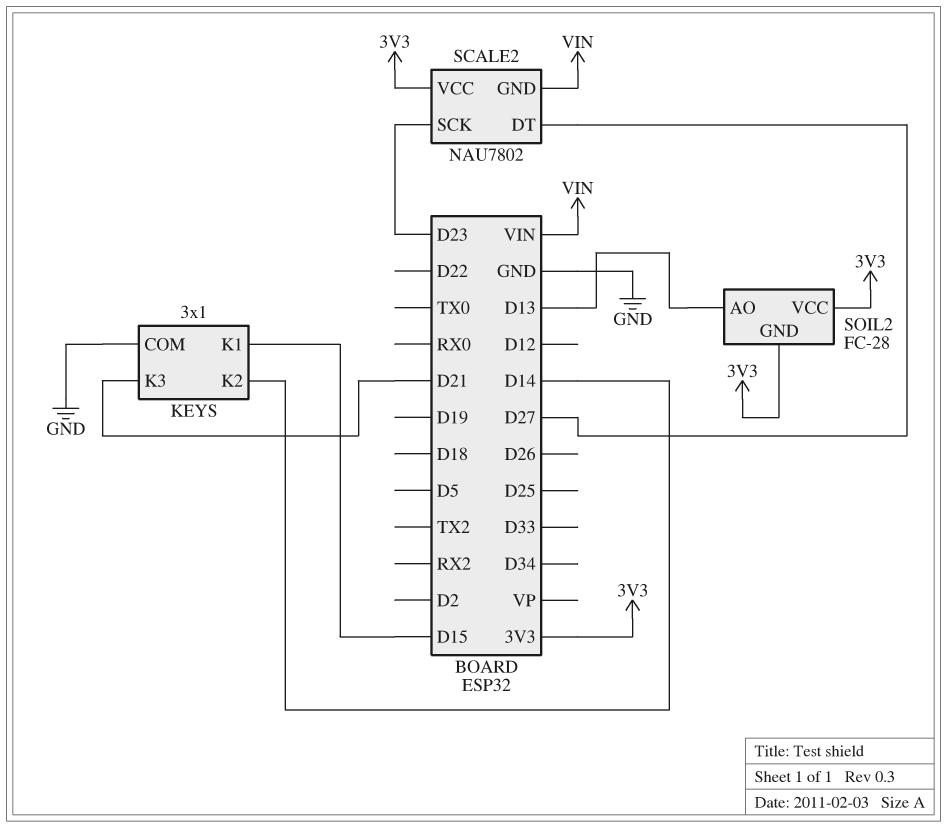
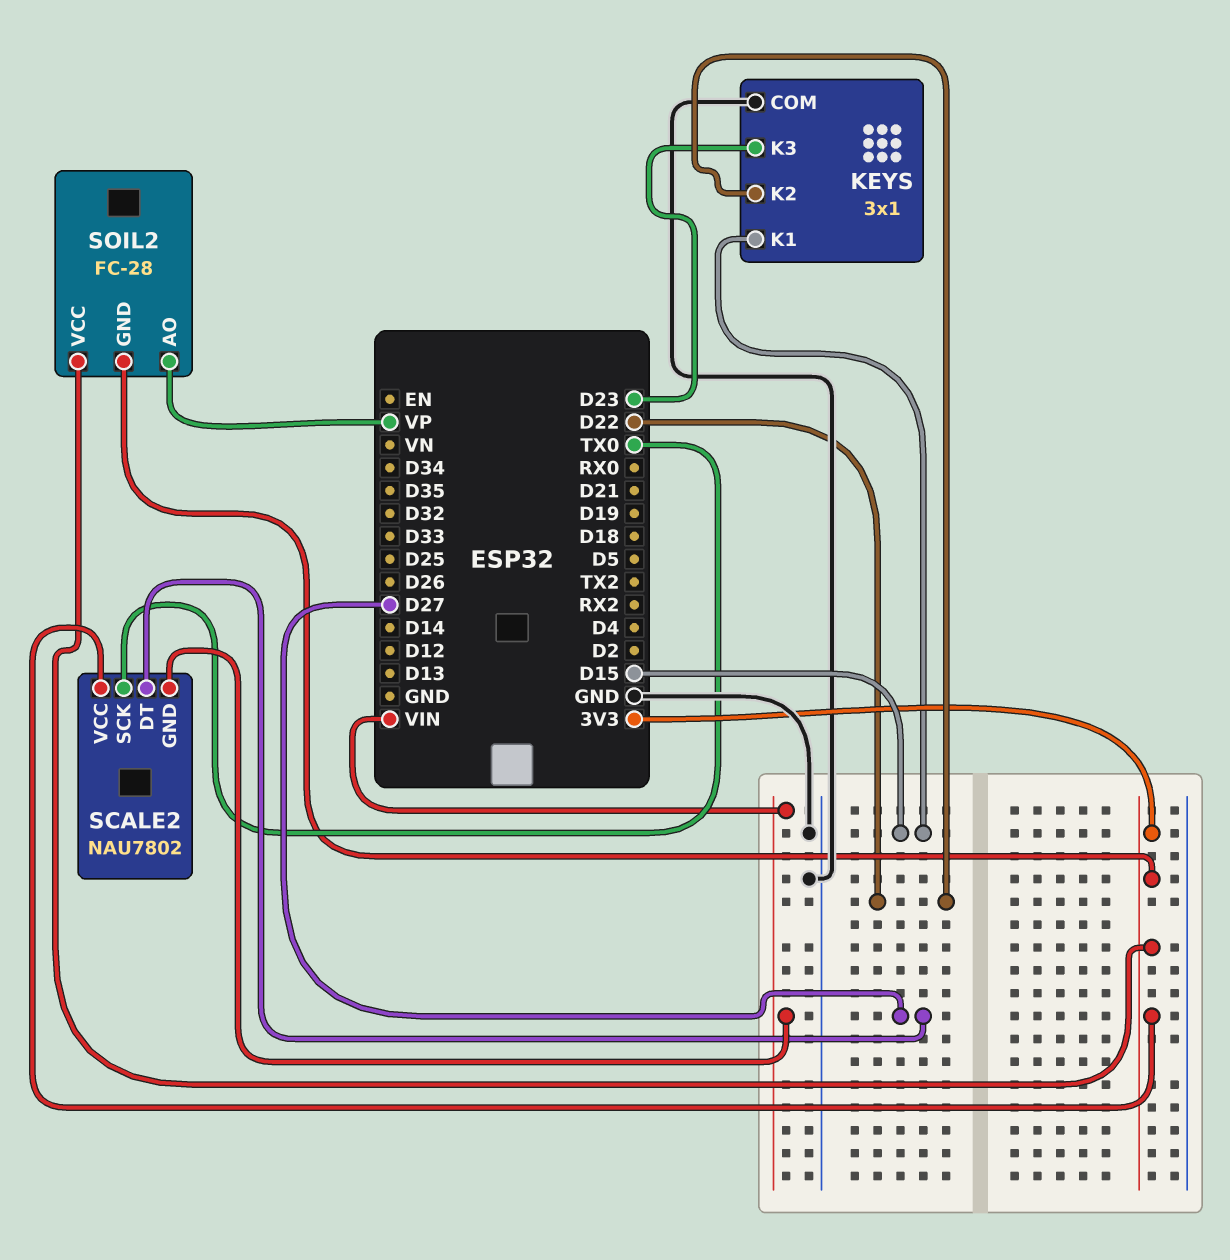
KEYS pin K2: D14 -> D22
KEYS pin K3: D21 -> D23
SCALE2 pin SCK: D23 -> TX0
SOIL2 pin AO: D13 -> VP

